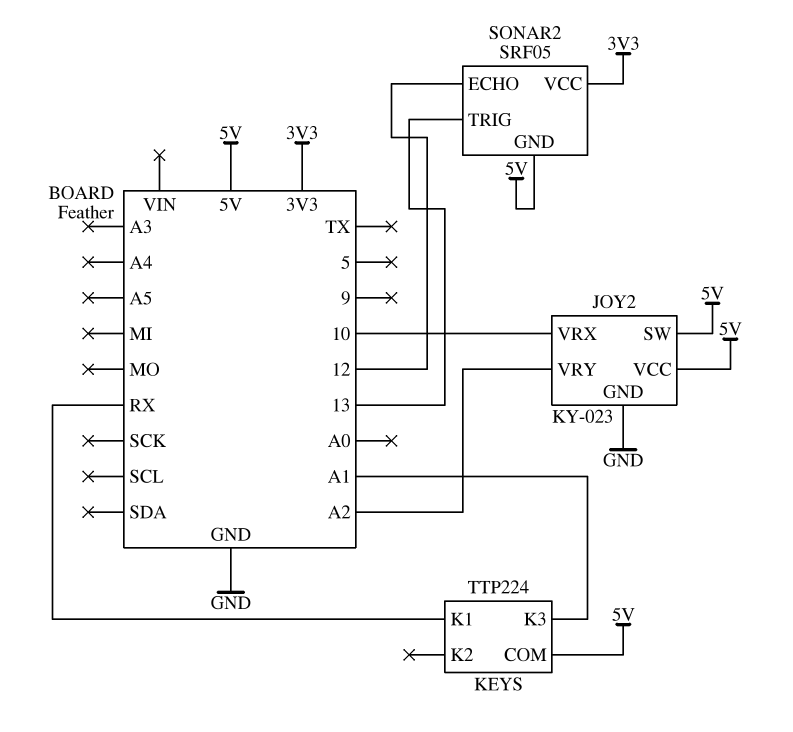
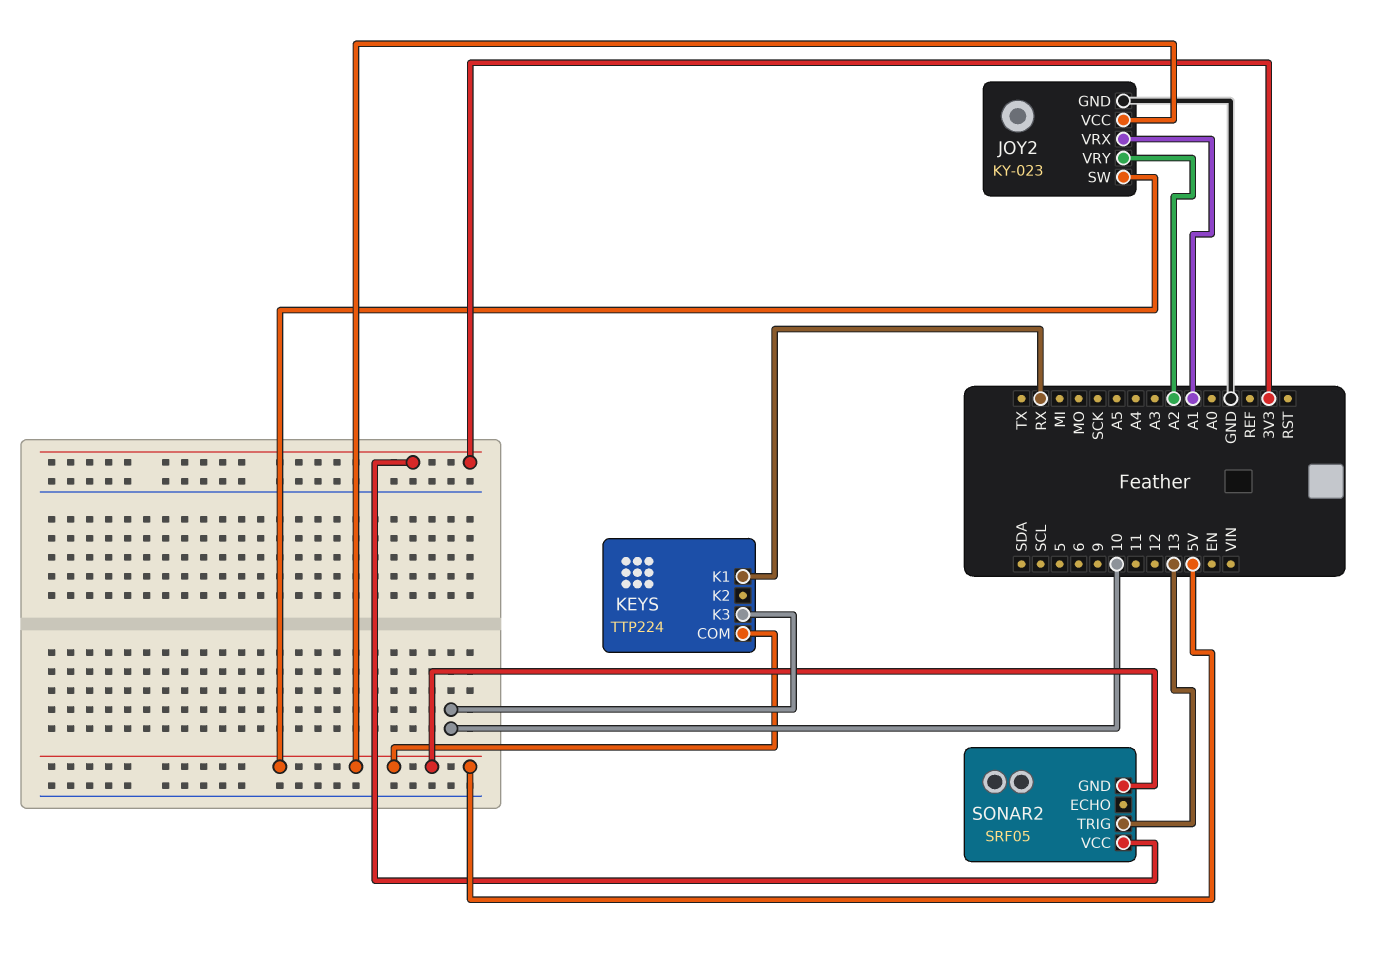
JOY2 pin VRX: 10 -> A1
KEYS pin K3: A1 -> 10
SONAR2 pin ECHO: 12 -> none

